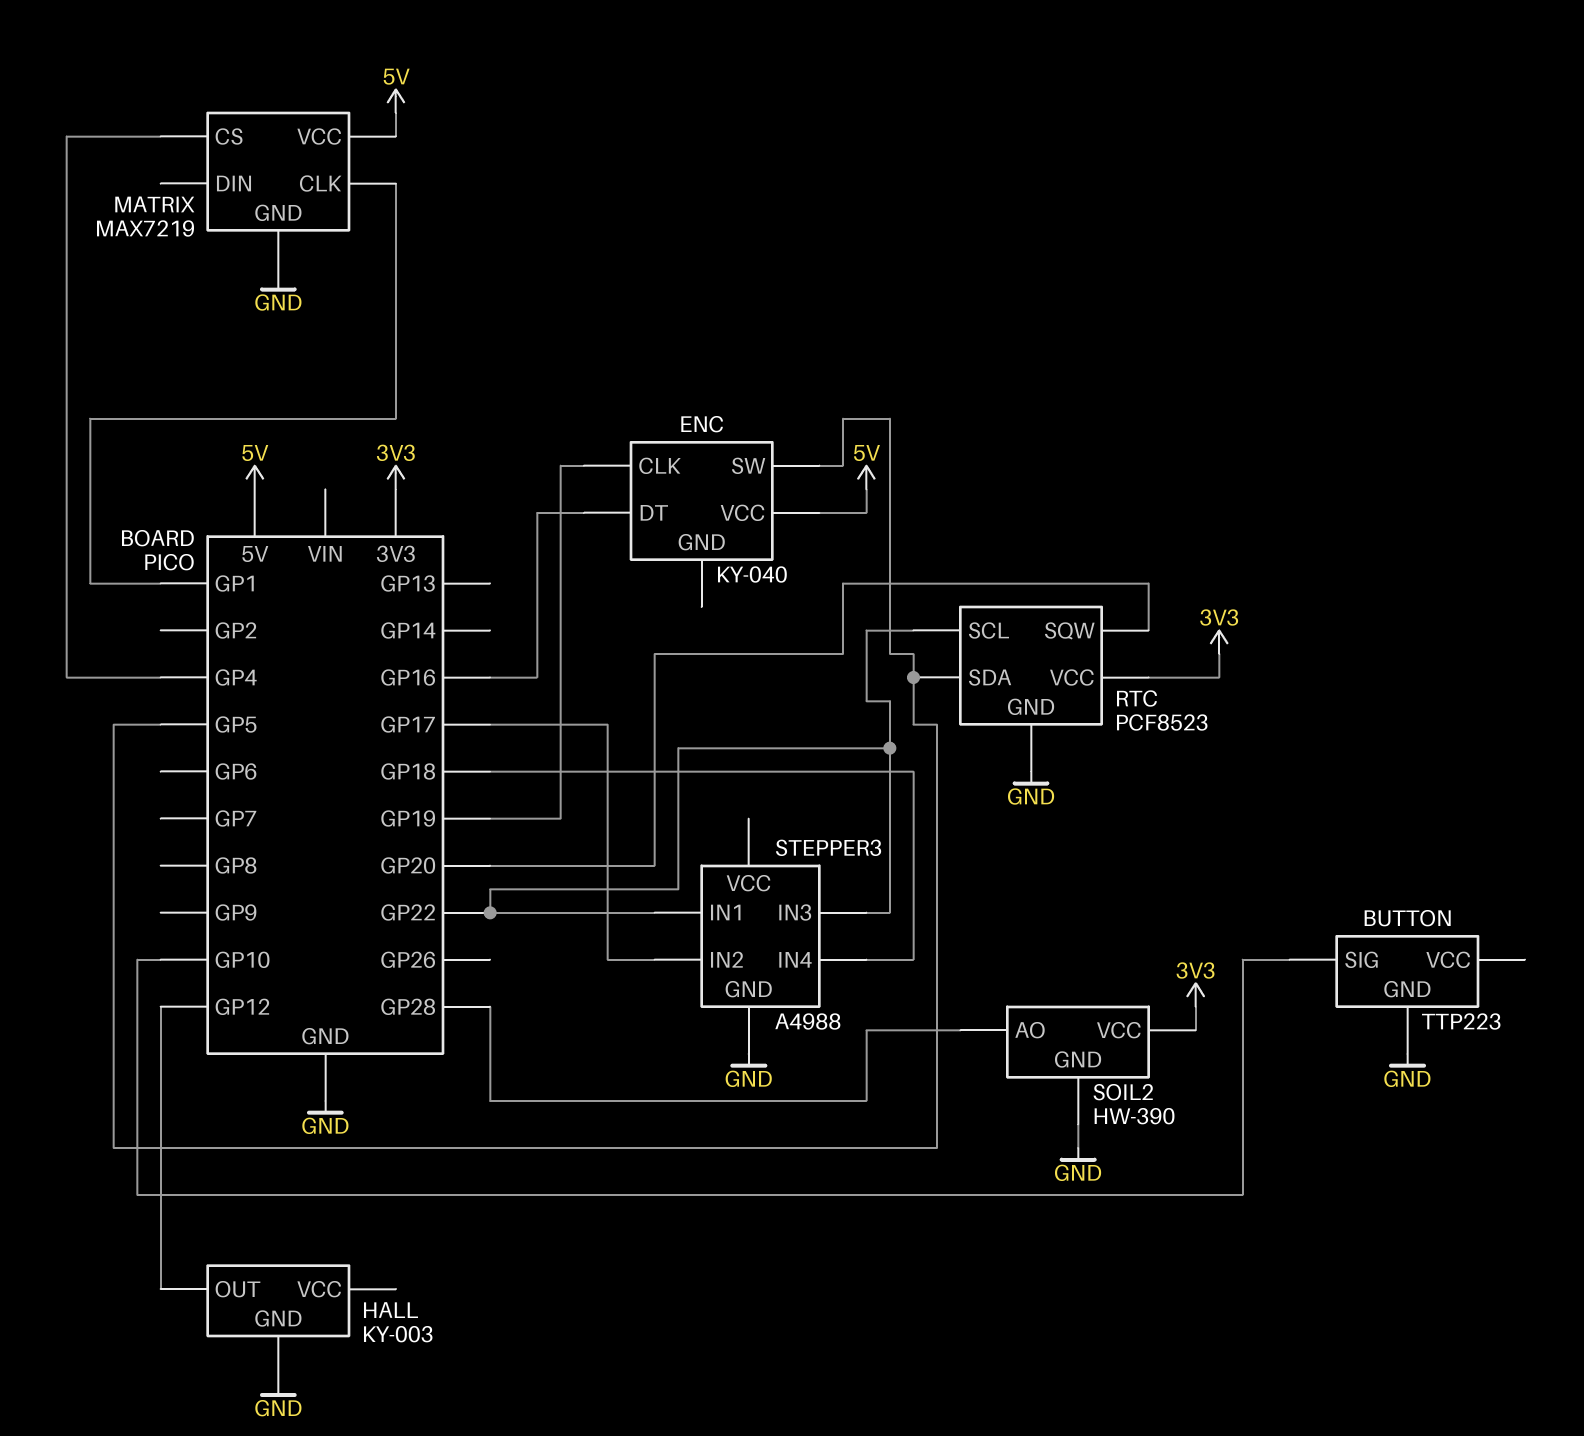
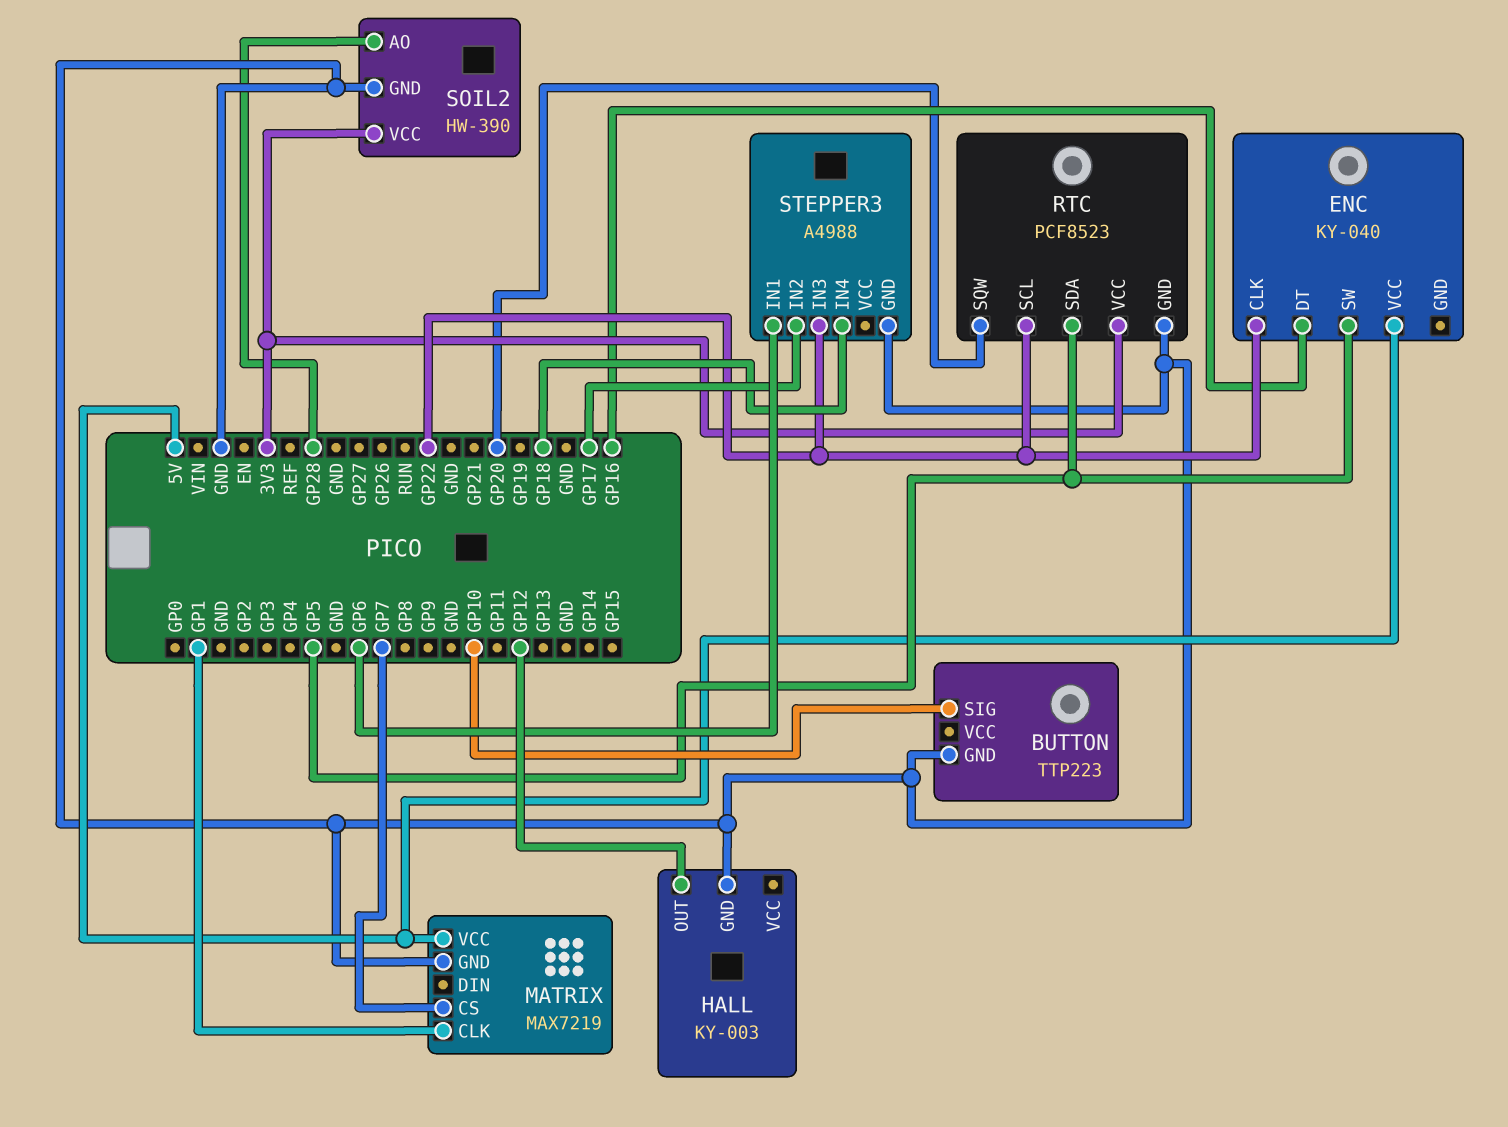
ENC pin CLK: GP19 -> GP22
MATRIX pin CS: GP4 -> GP7
STEPPER3 pin IN1: GP22 -> GP6

